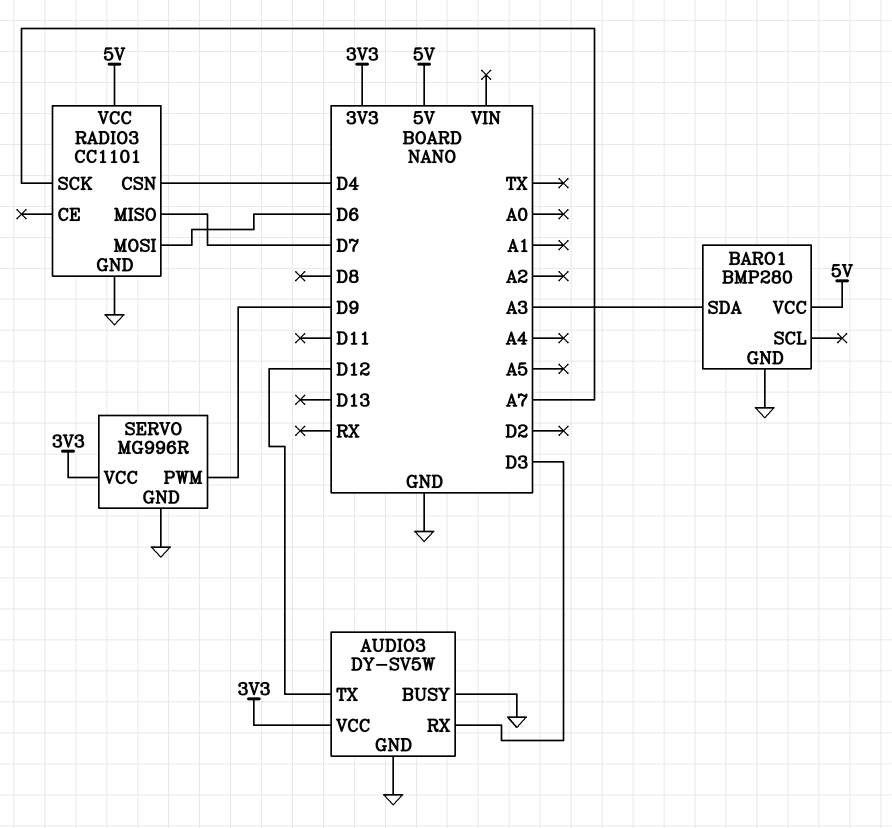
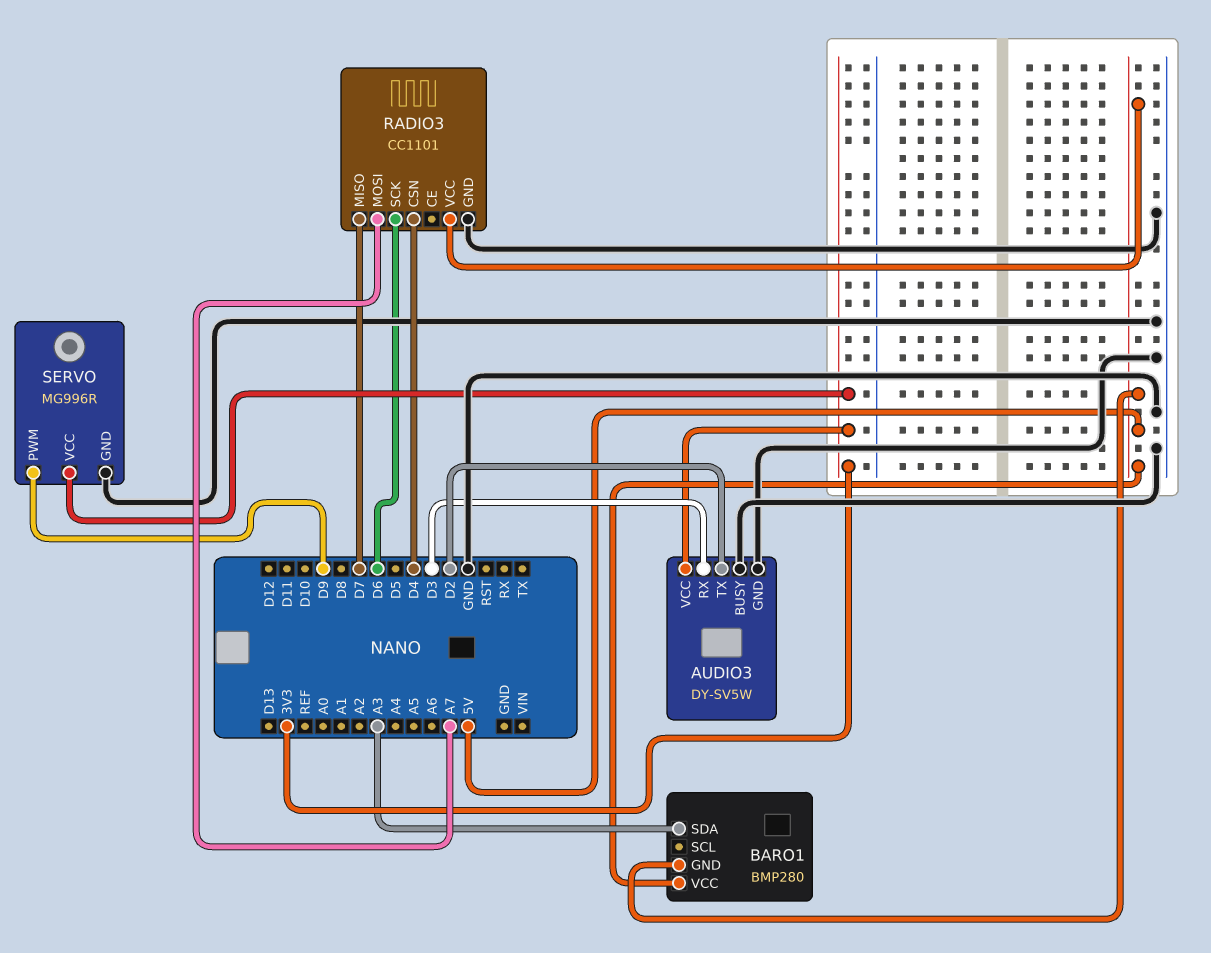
AUDIO3 pin TX: D12 -> D2
BARO1 pin GND: GND -> 5V
RADIO3 pin MOSI: D6 -> A7
RADIO3 pin SCK: A7 -> D6

